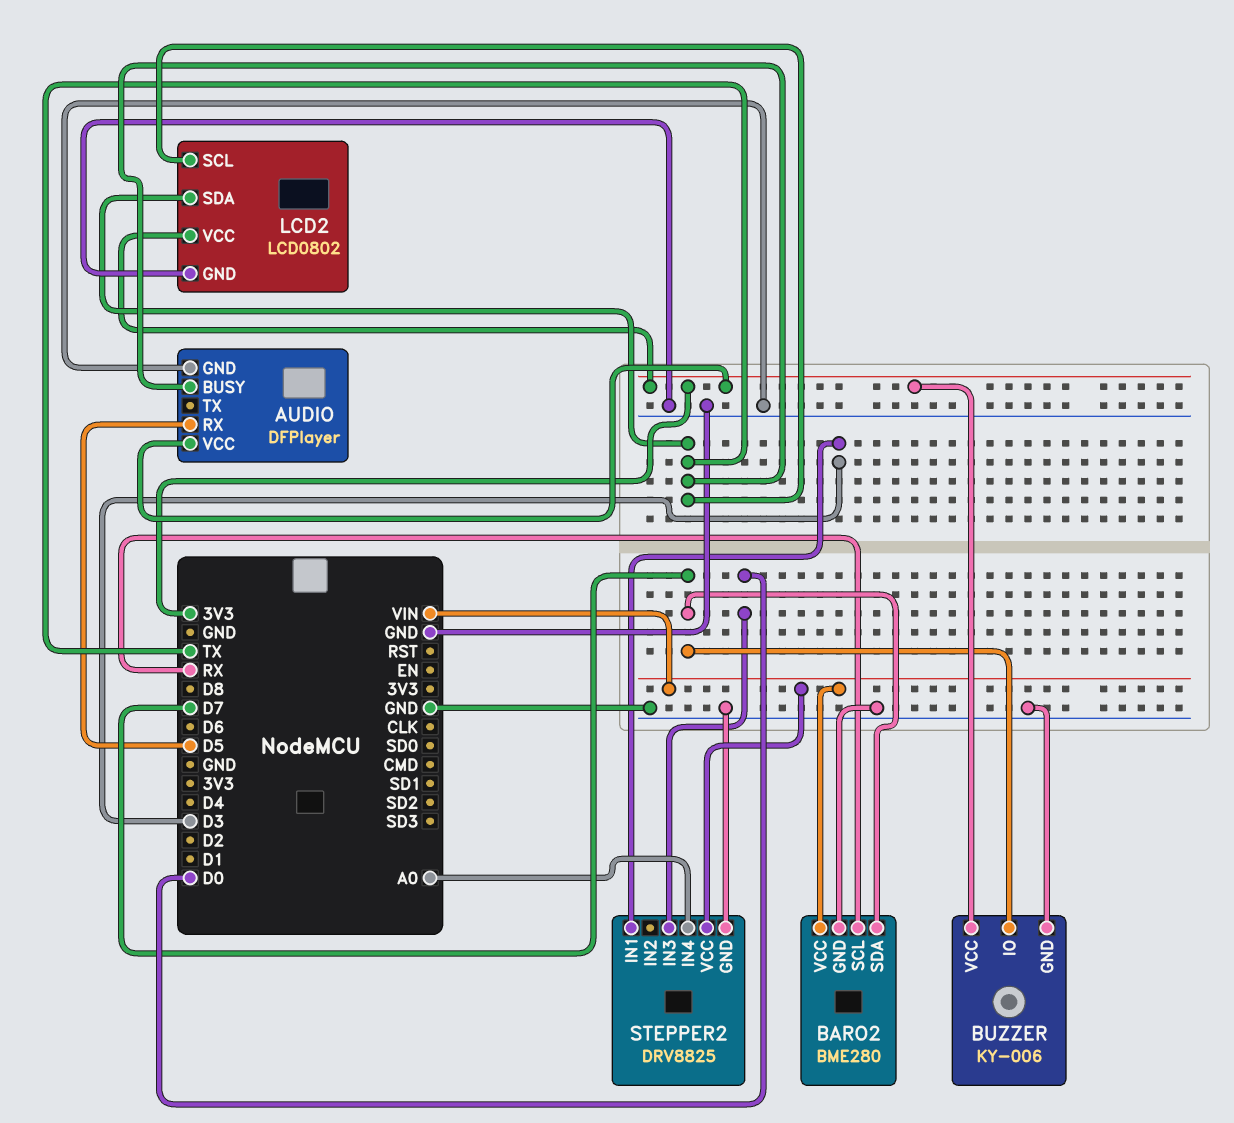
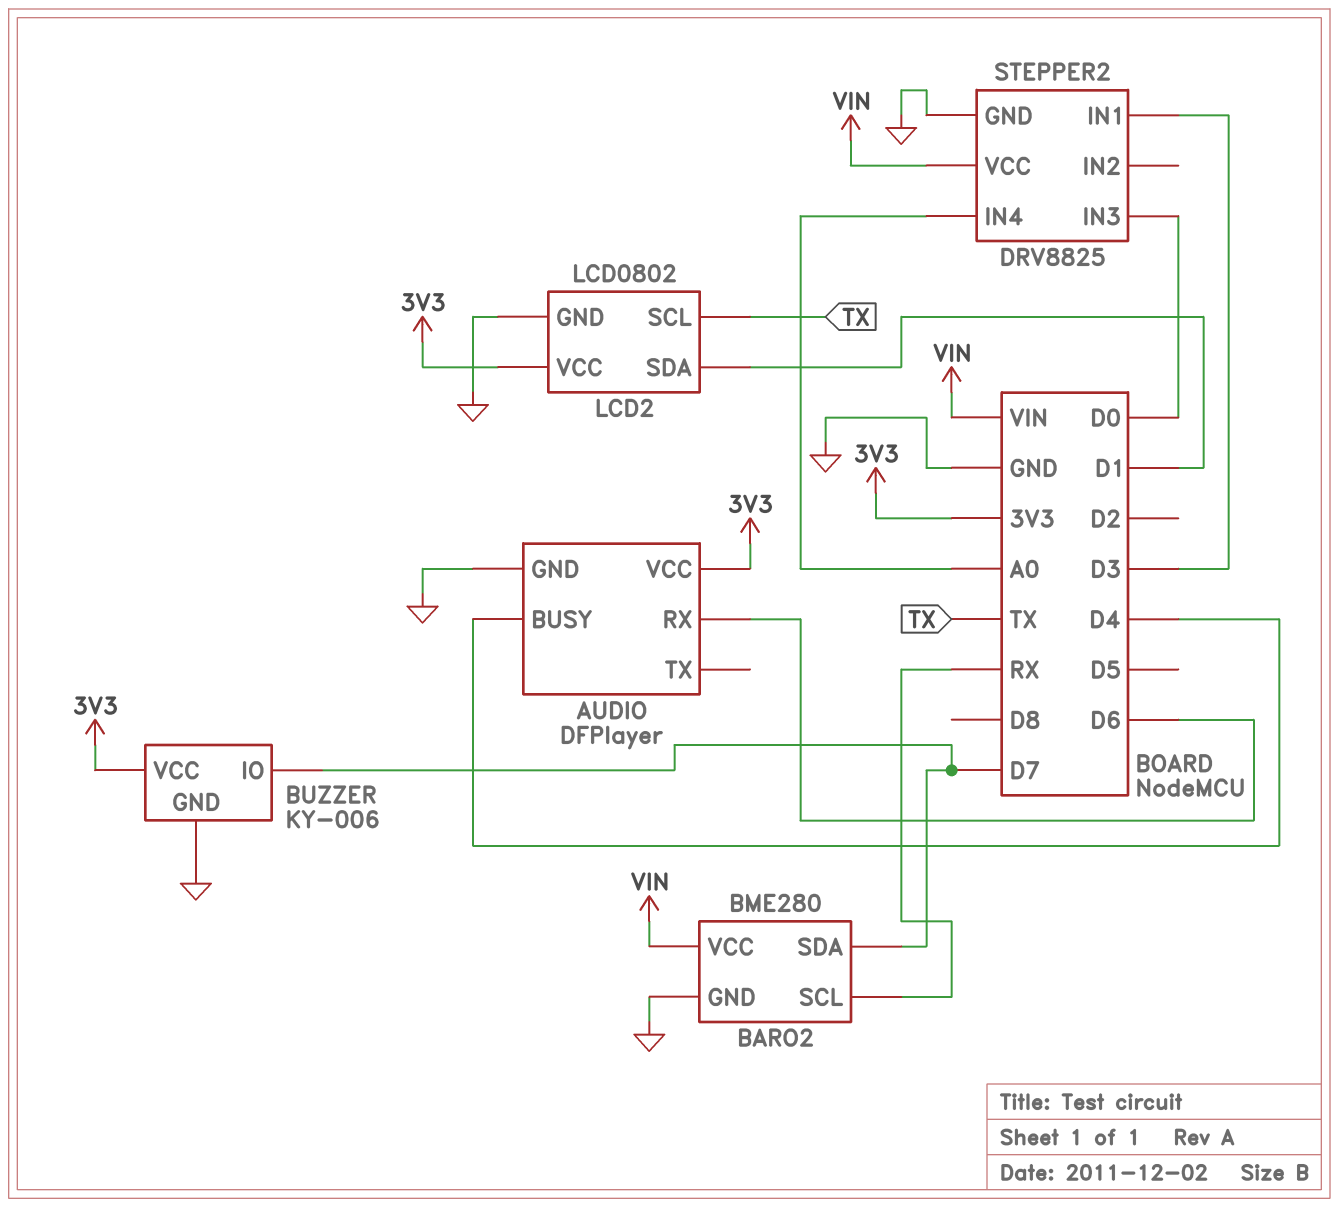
AUDIO pin BUSY: TX -> D4
AUDIO pin RX: D5 -> D6
LCD2 pin SDA: TX -> D1

